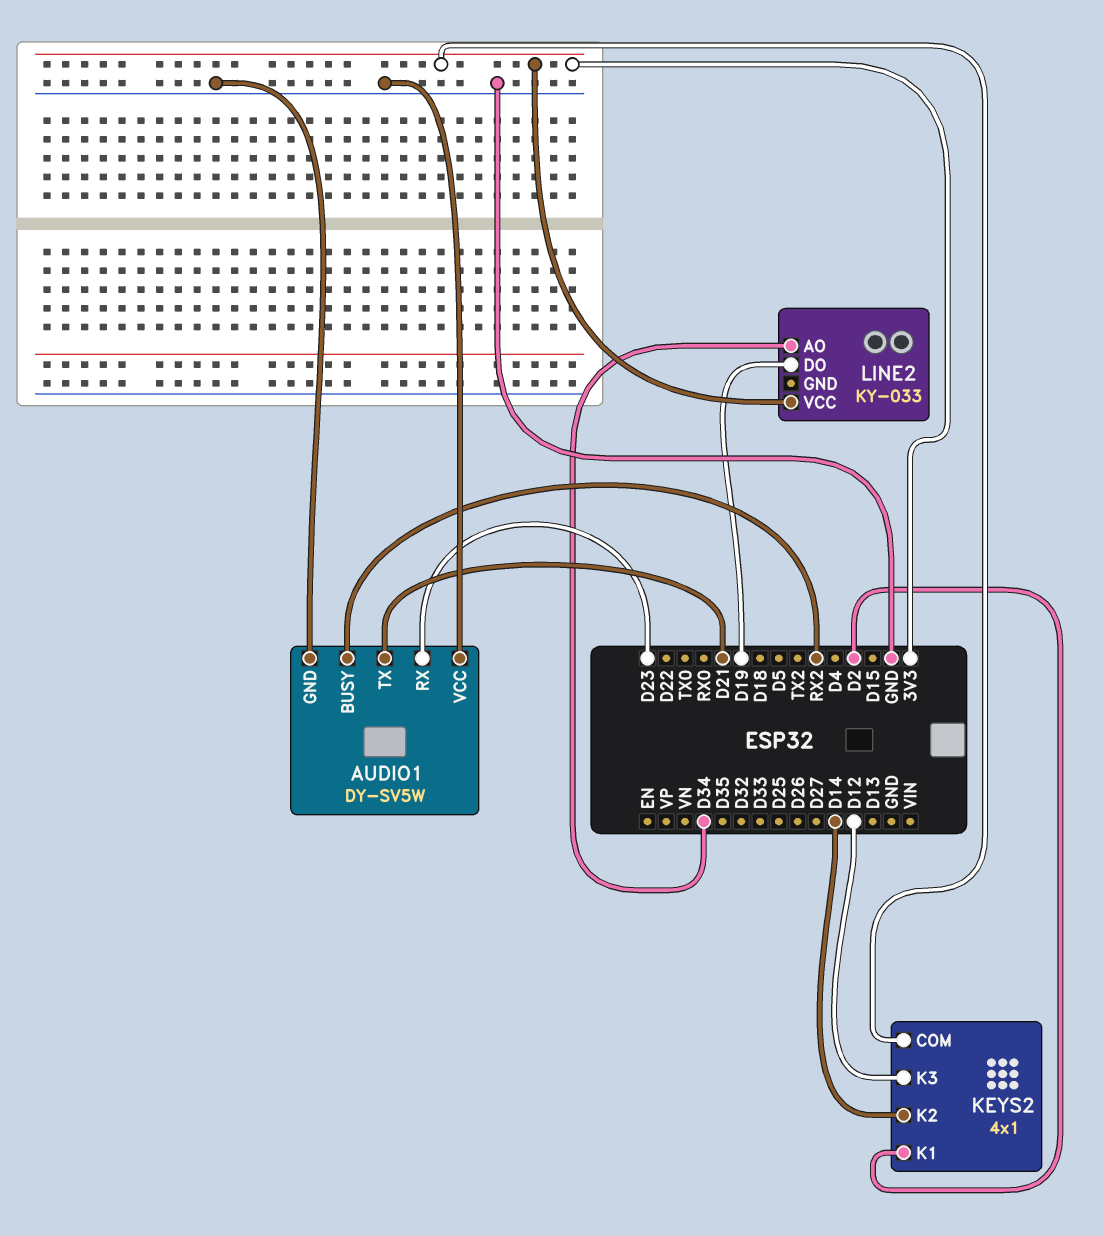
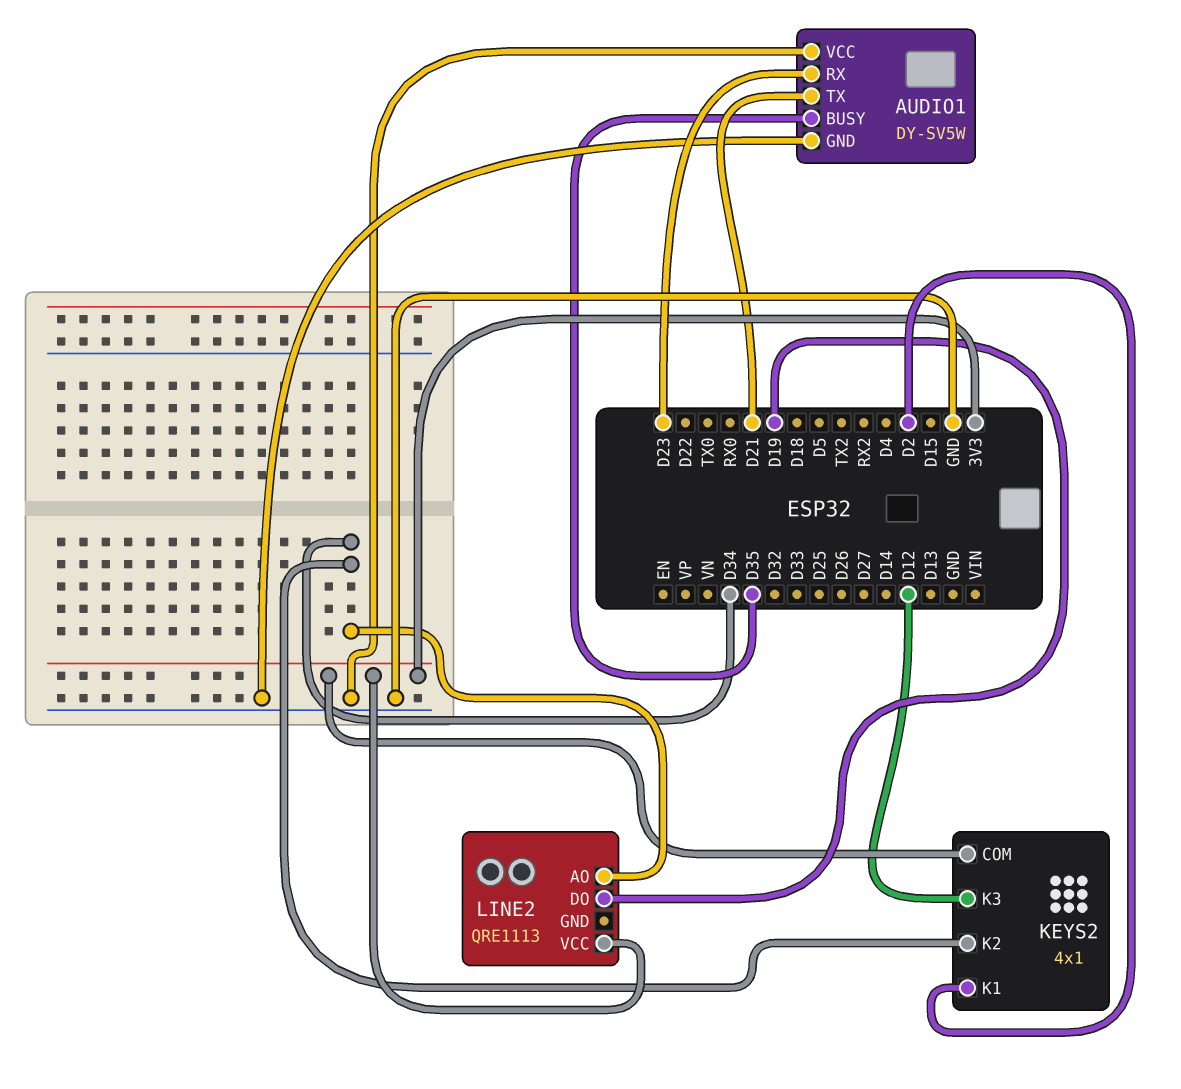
AUDIO1 pin BUSY: RX2 -> D35
KEYS2 pin K2: D14 -> D34
LINE2: KY-033 -> QRE1113

